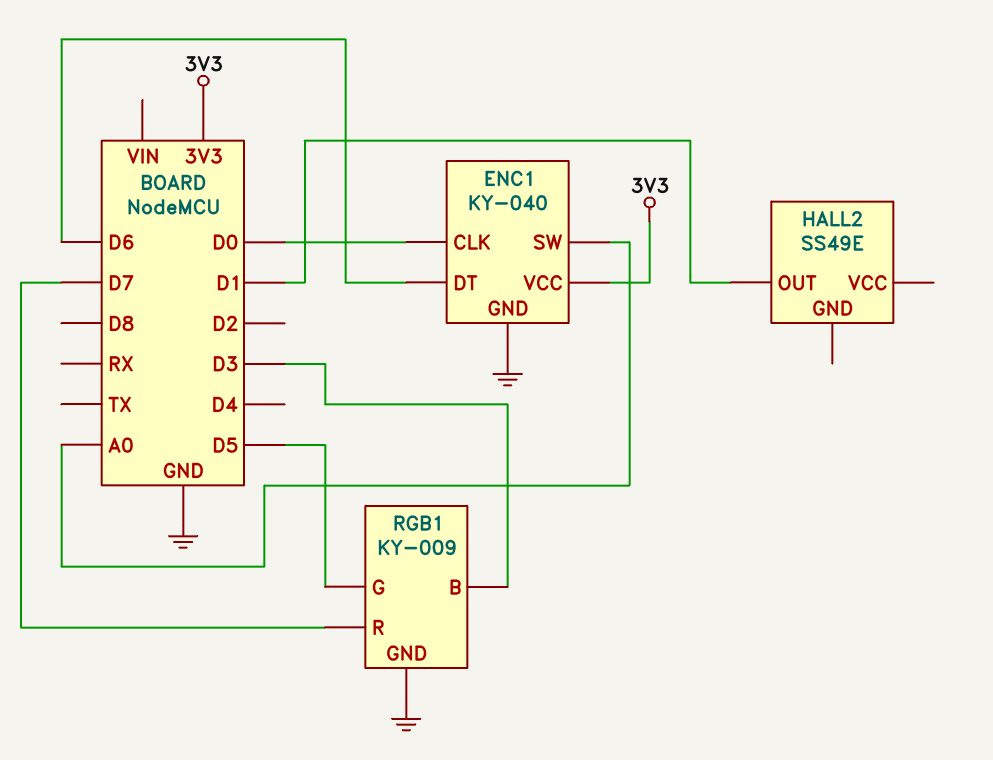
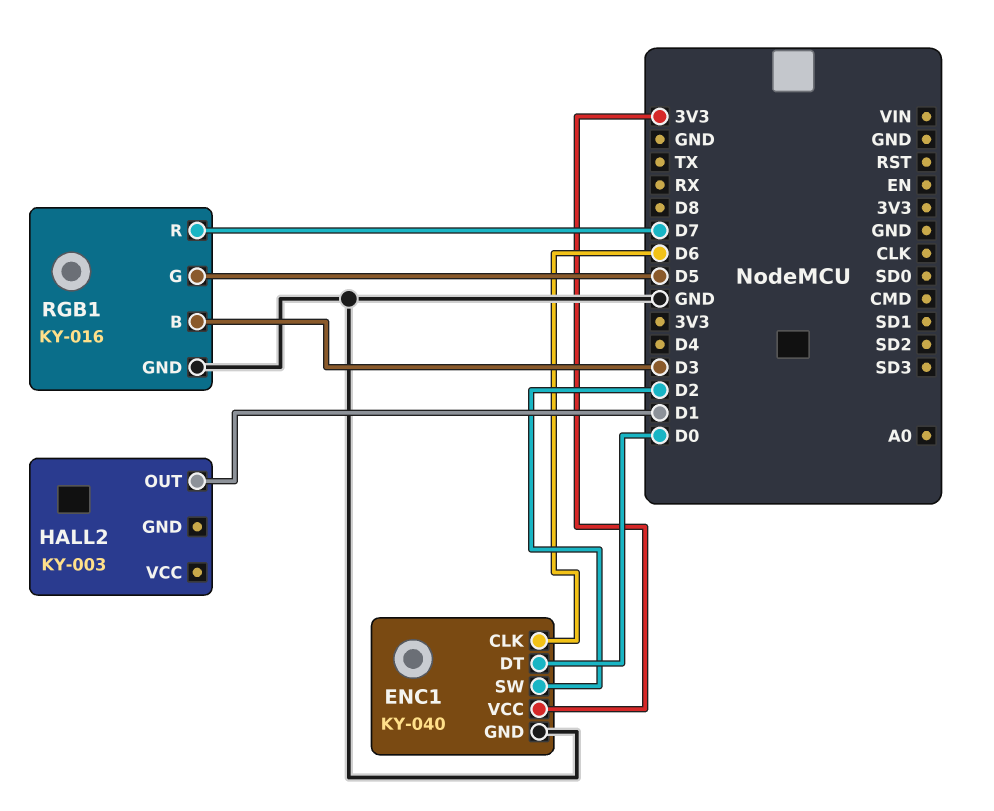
ENC1 pin CLK: D0 -> D6
ENC1 pin DT: D6 -> D0
ENC1 pin SW: A0 -> D2
HALL2: SS49E -> KY-003
RGB1: KY-009 -> KY-016

